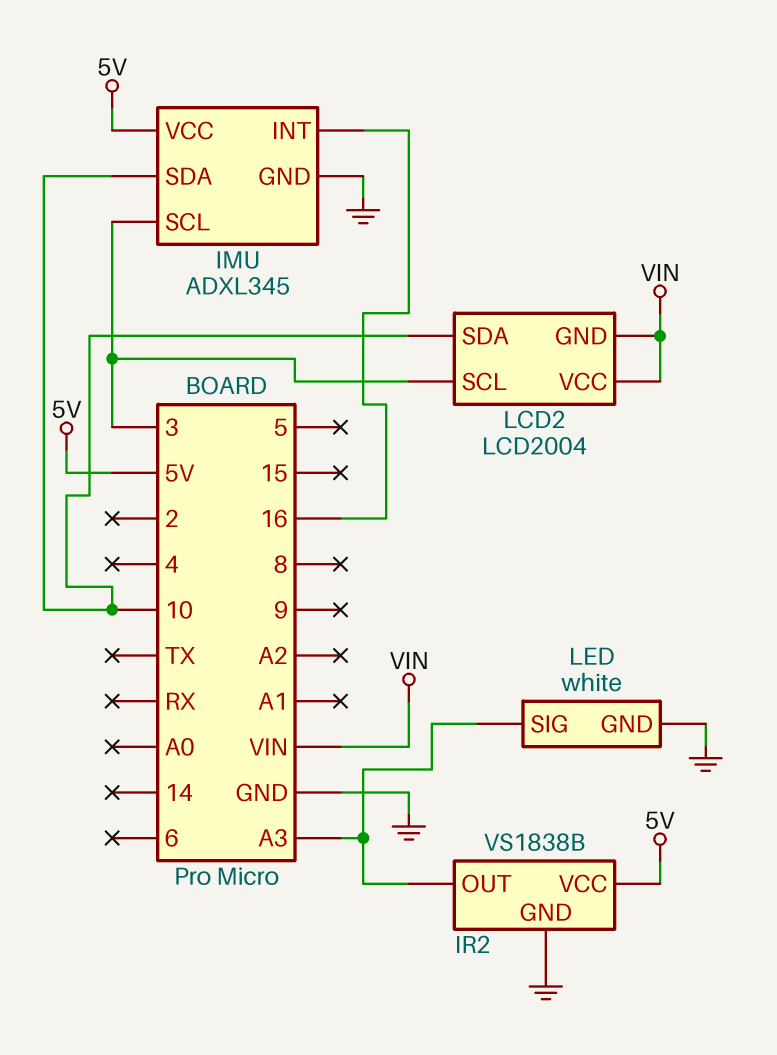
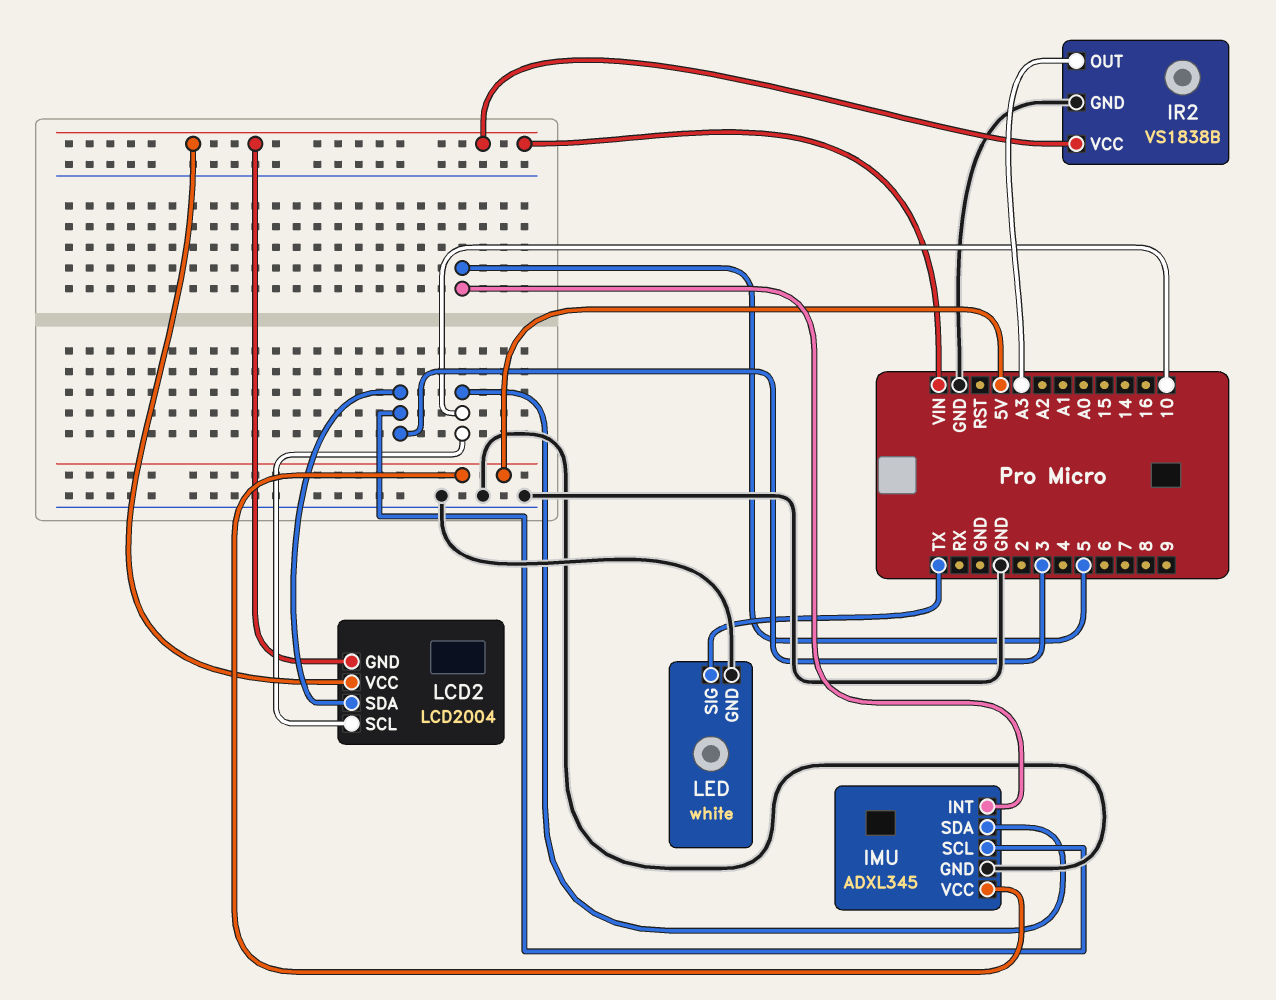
IMU pin INT: 16 -> 5
IR2 pin VCC: 5V -> VIN
LCD2 pin SCL: 3 -> 10
LCD2 pin SDA: 10 -> 3
LED pin SIG: A3 -> TX

